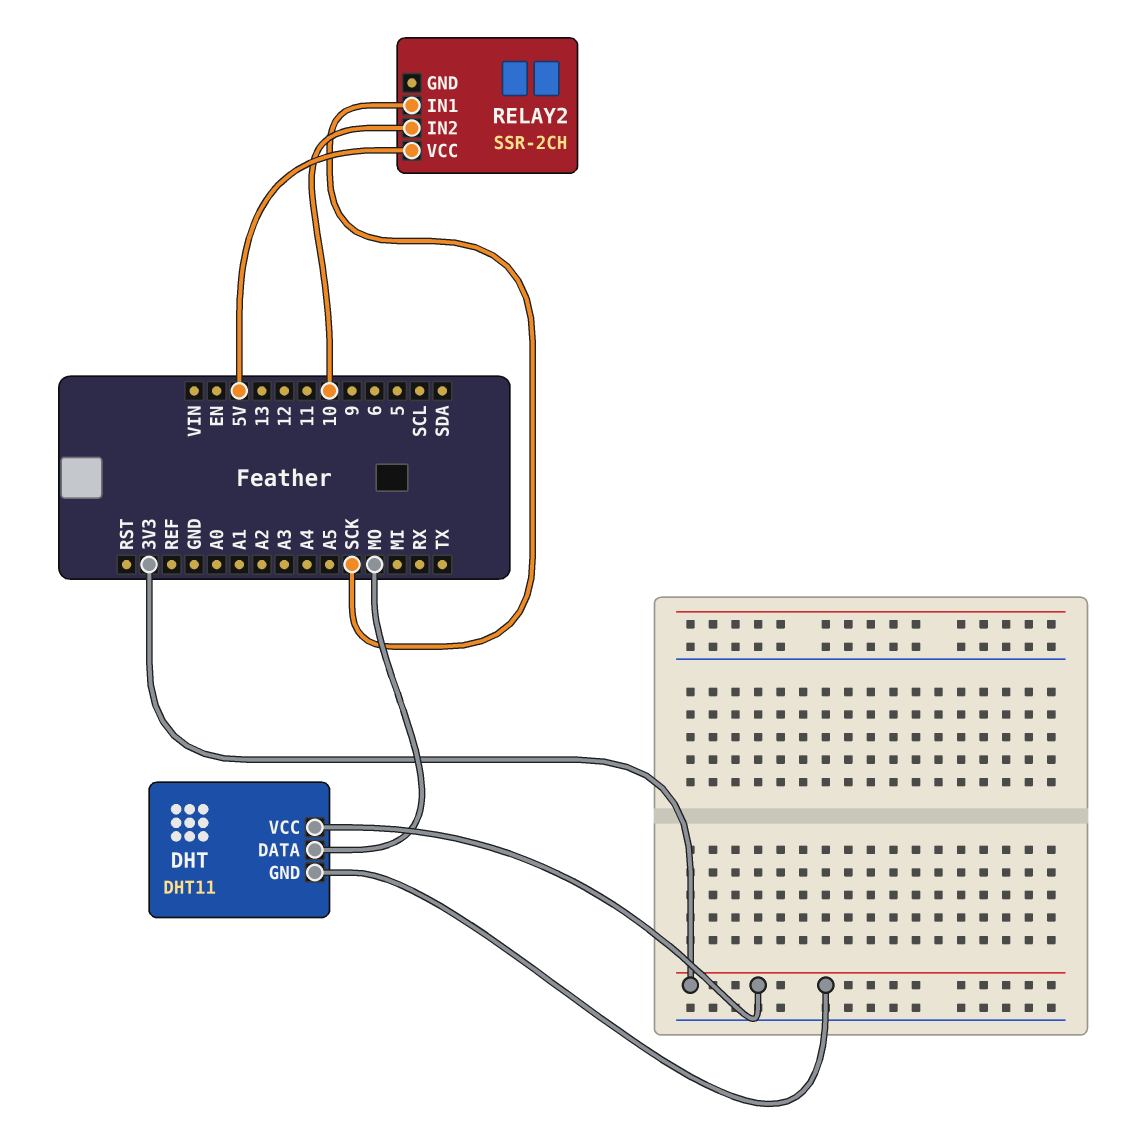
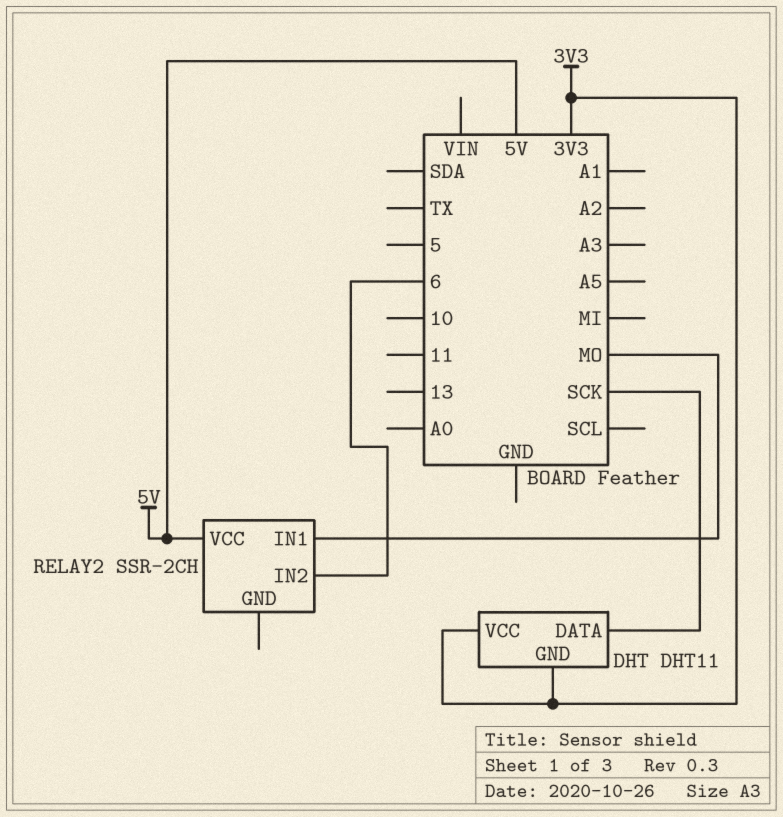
DHT pin DATA: MO -> SCK
RELAY2 pin IN1: SCK -> MO
RELAY2 pin IN2: 10 -> 6

